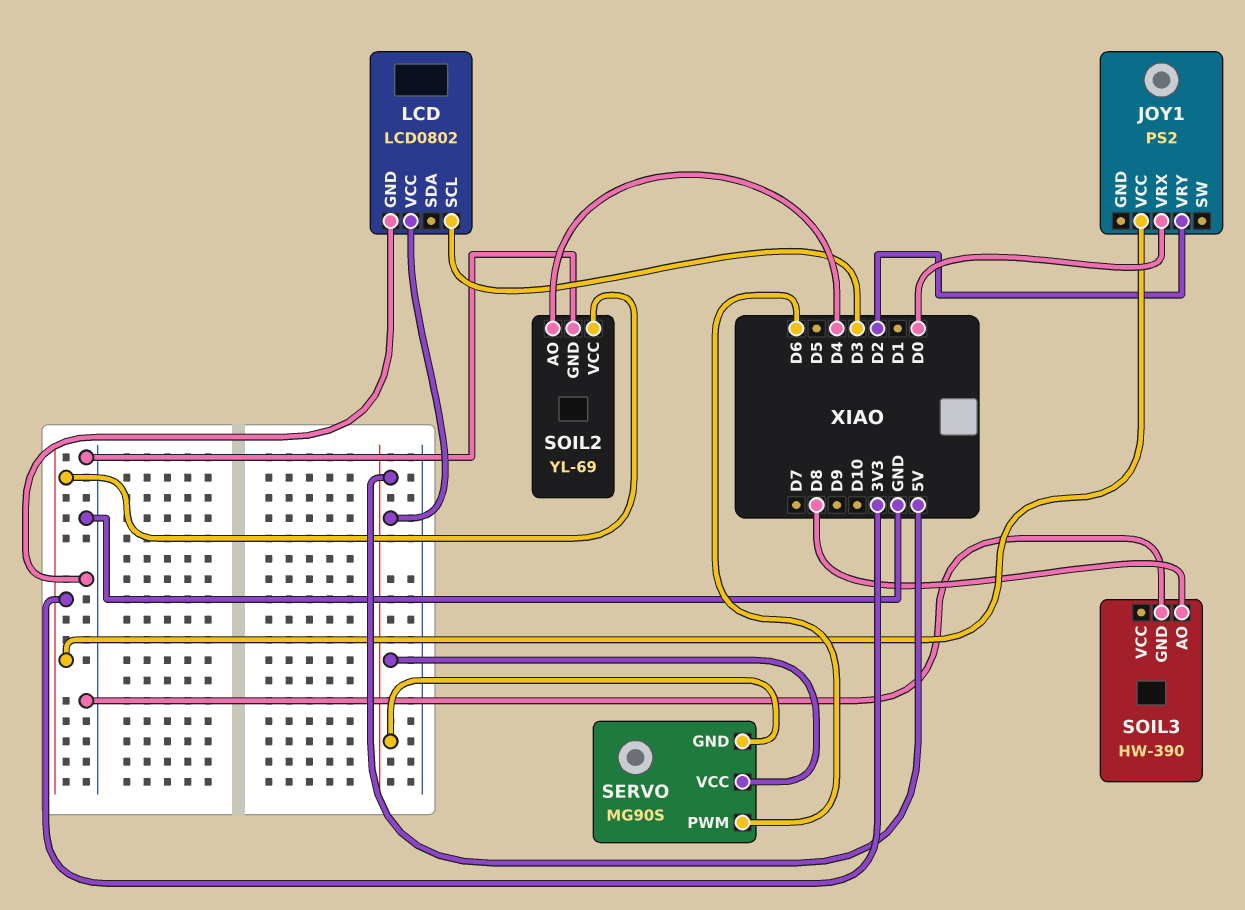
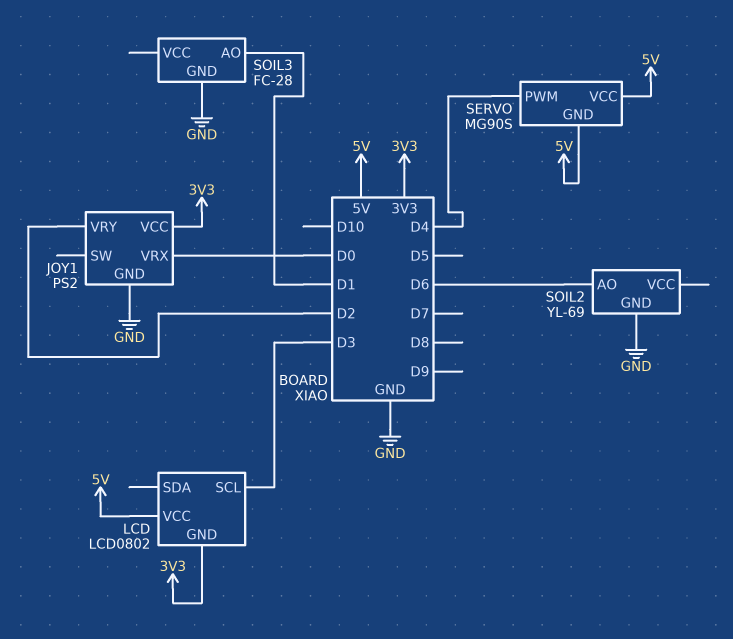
JOY1 pin GND: none -> GND
LCD pin GND: GND -> 3V3
SERVO pin PWM: D6 -> D4
SOIL2 pin AO: D4 -> D6
SOIL2 pin VCC: 3V3 -> none
SOIL3: HW-390 -> FC-28
SOIL3 pin AO: D8 -> D1

